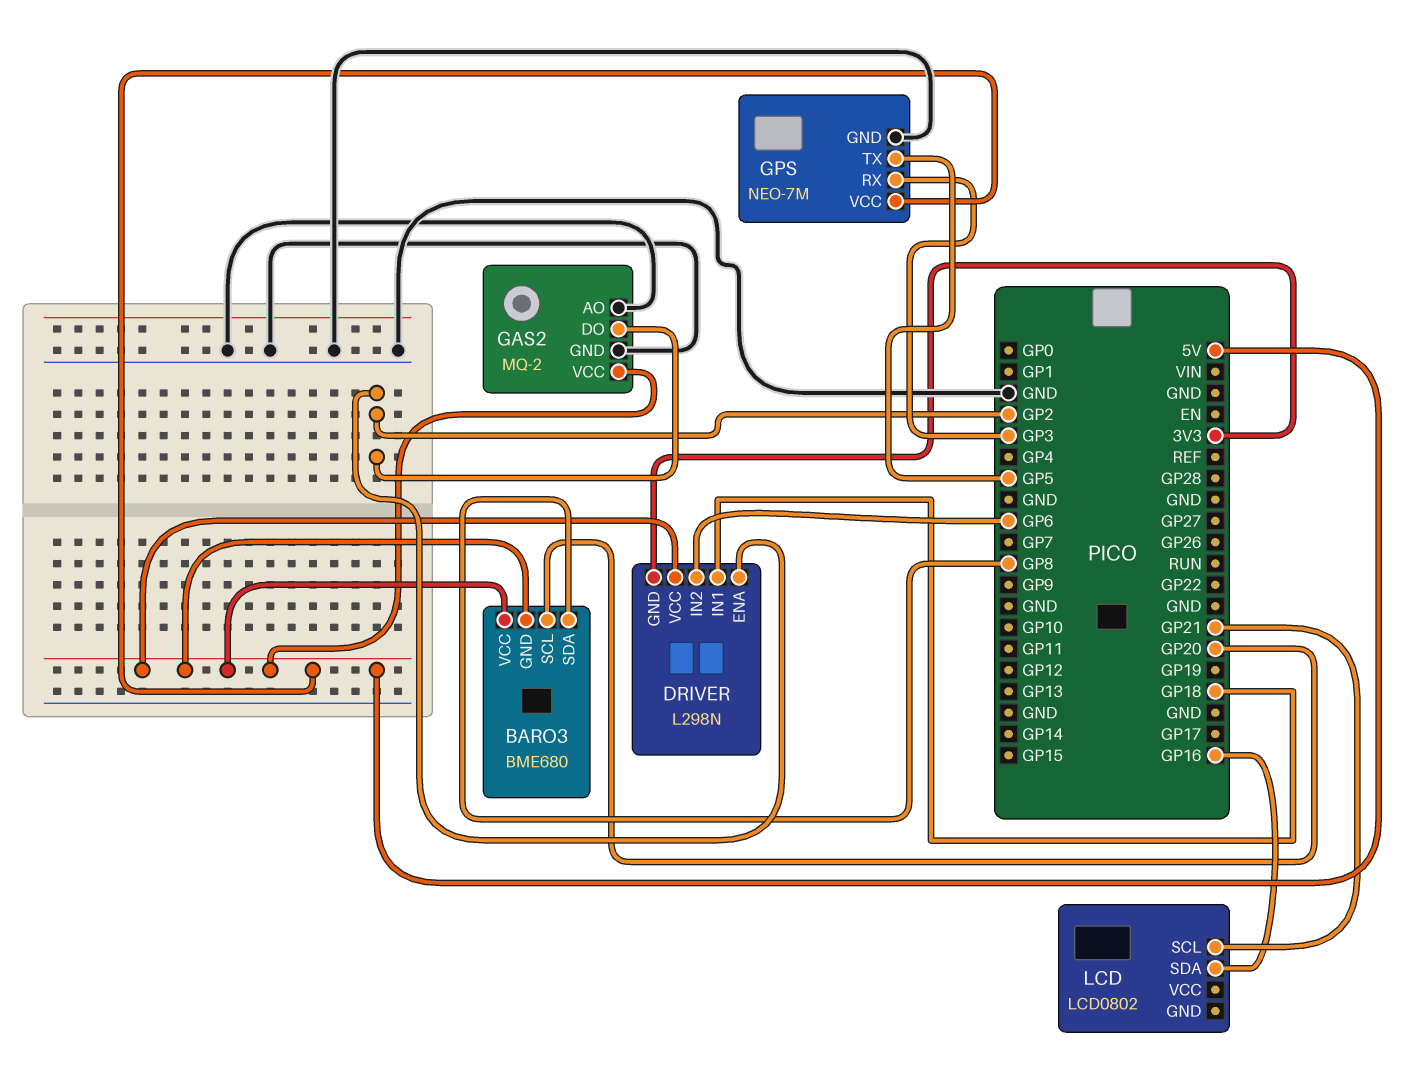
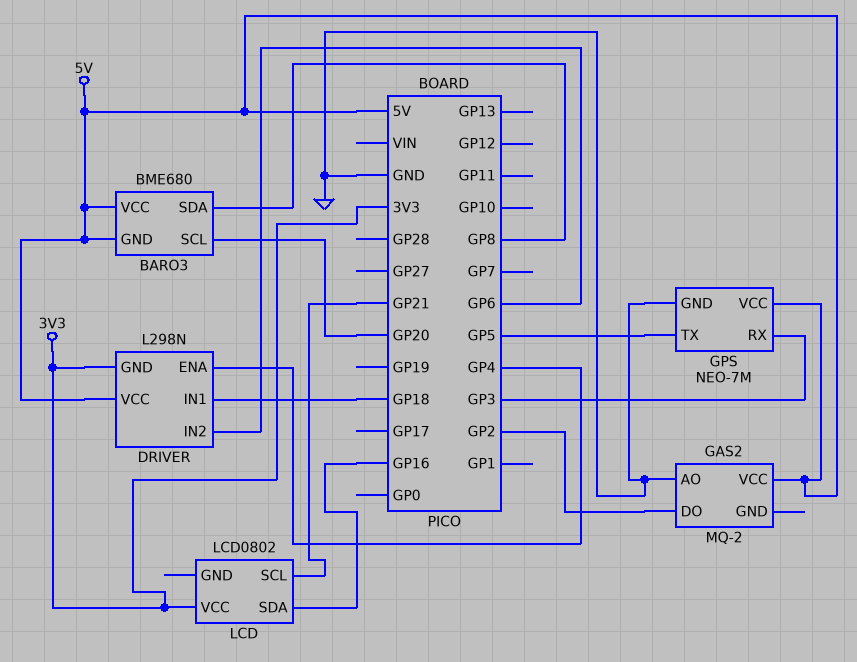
DRIVER pin ENA: GP2 -> GP4
GAS2 pin GND: GND -> none
LCD pin VCC: none -> 3V3

